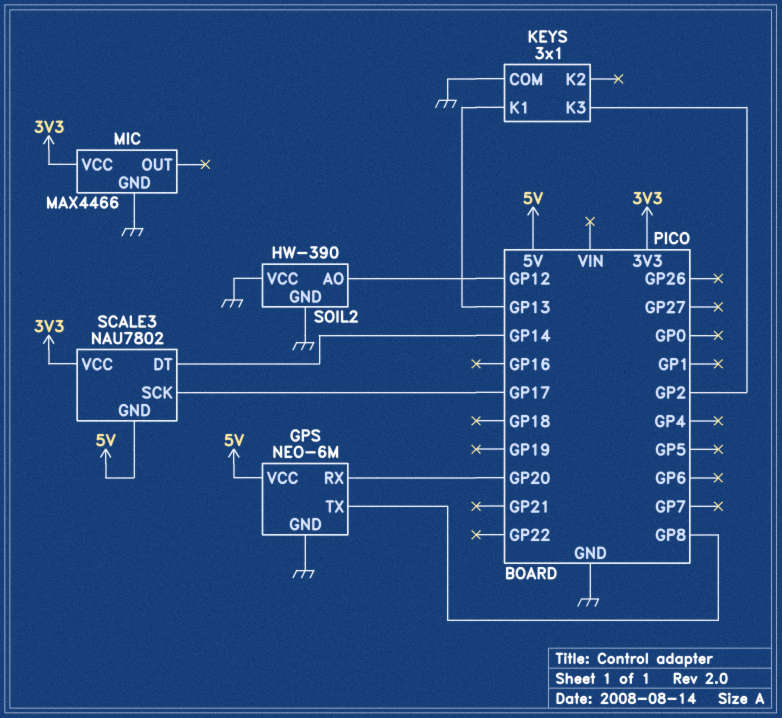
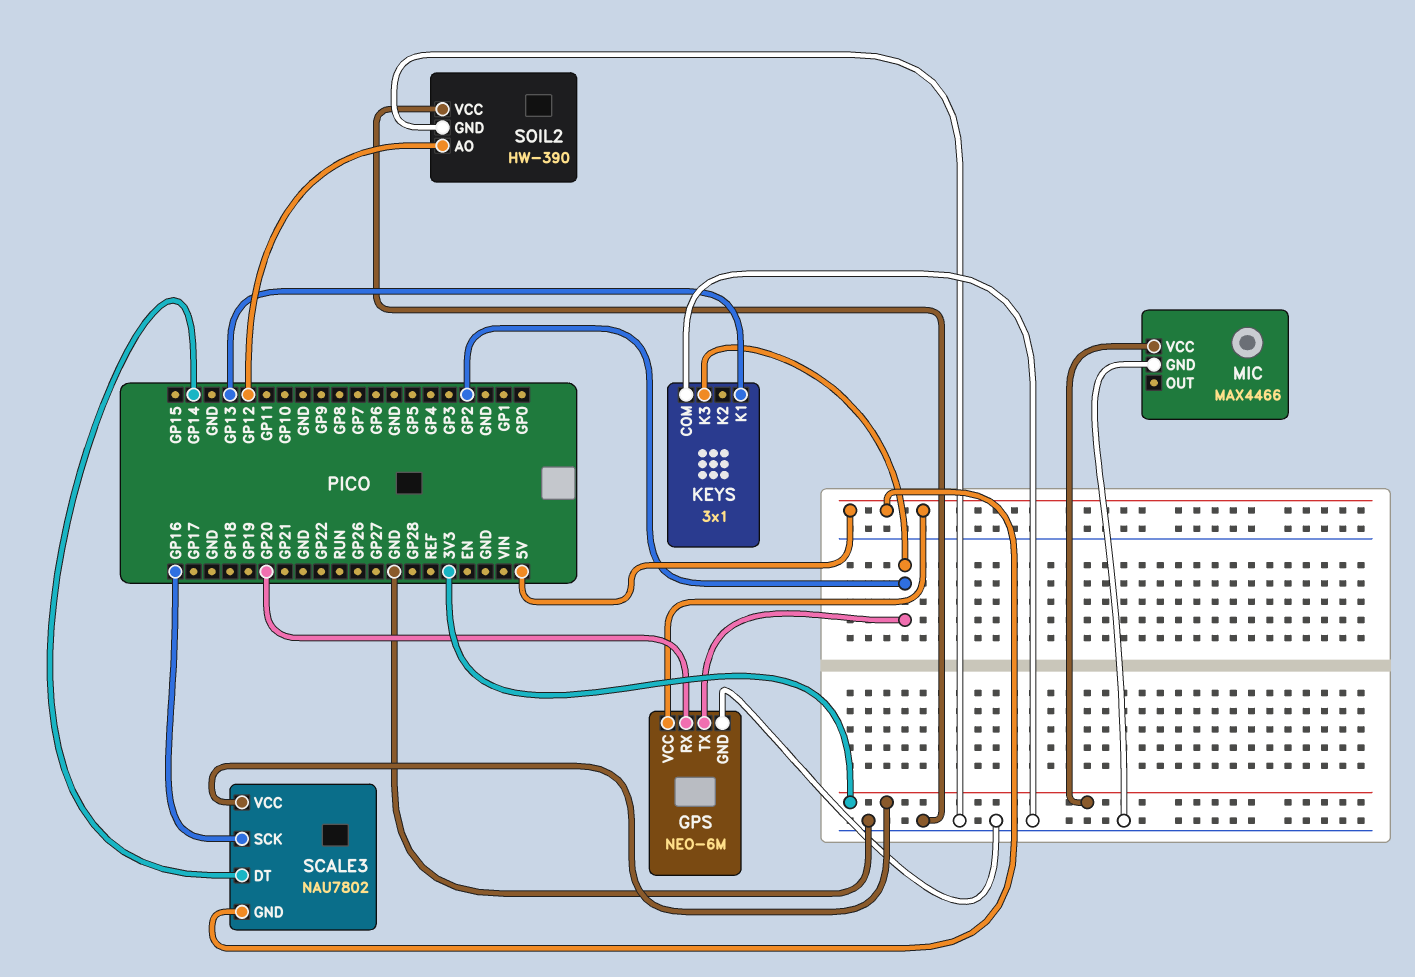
GPS pin TX: GP8 -> GP2
SCALE3 pin SCK: GP17 -> GP16

